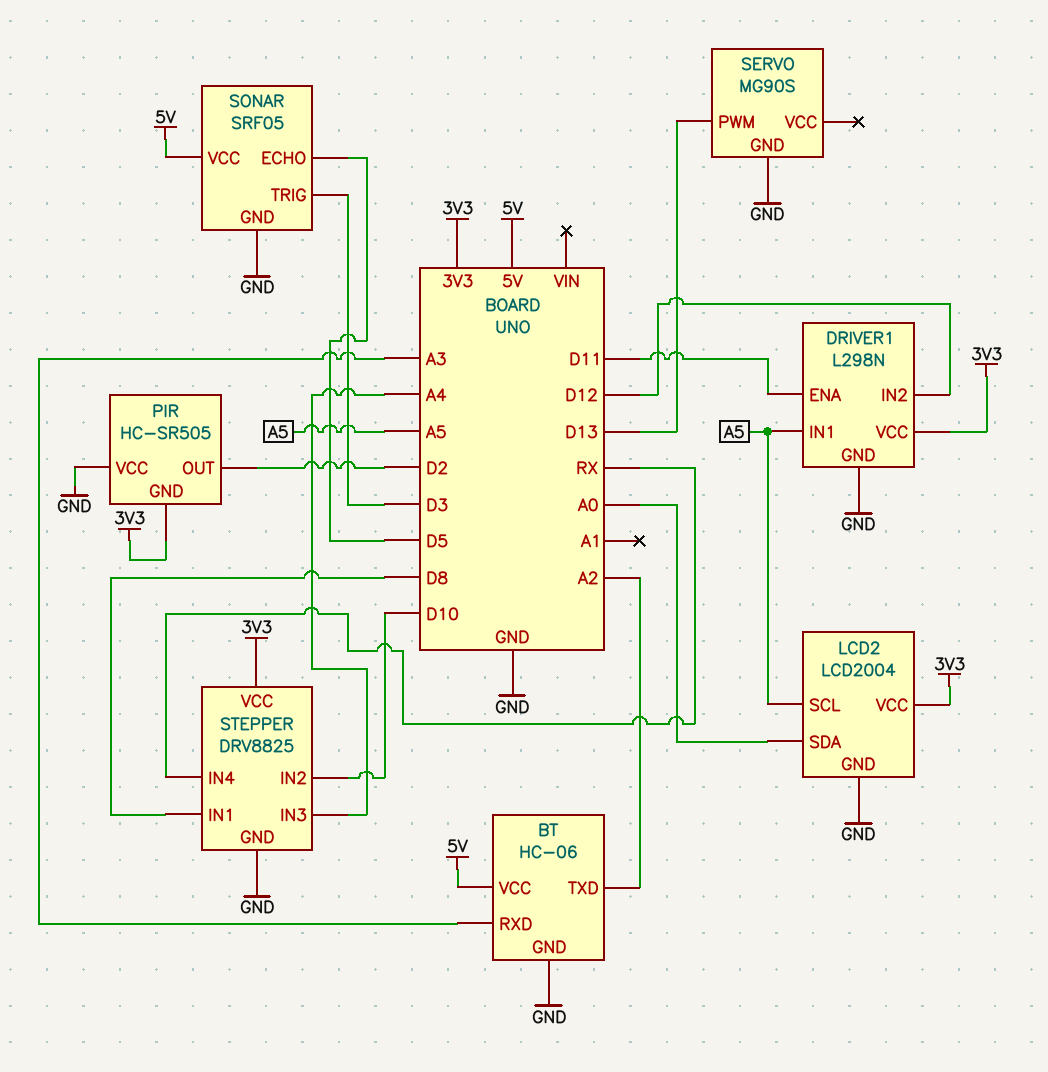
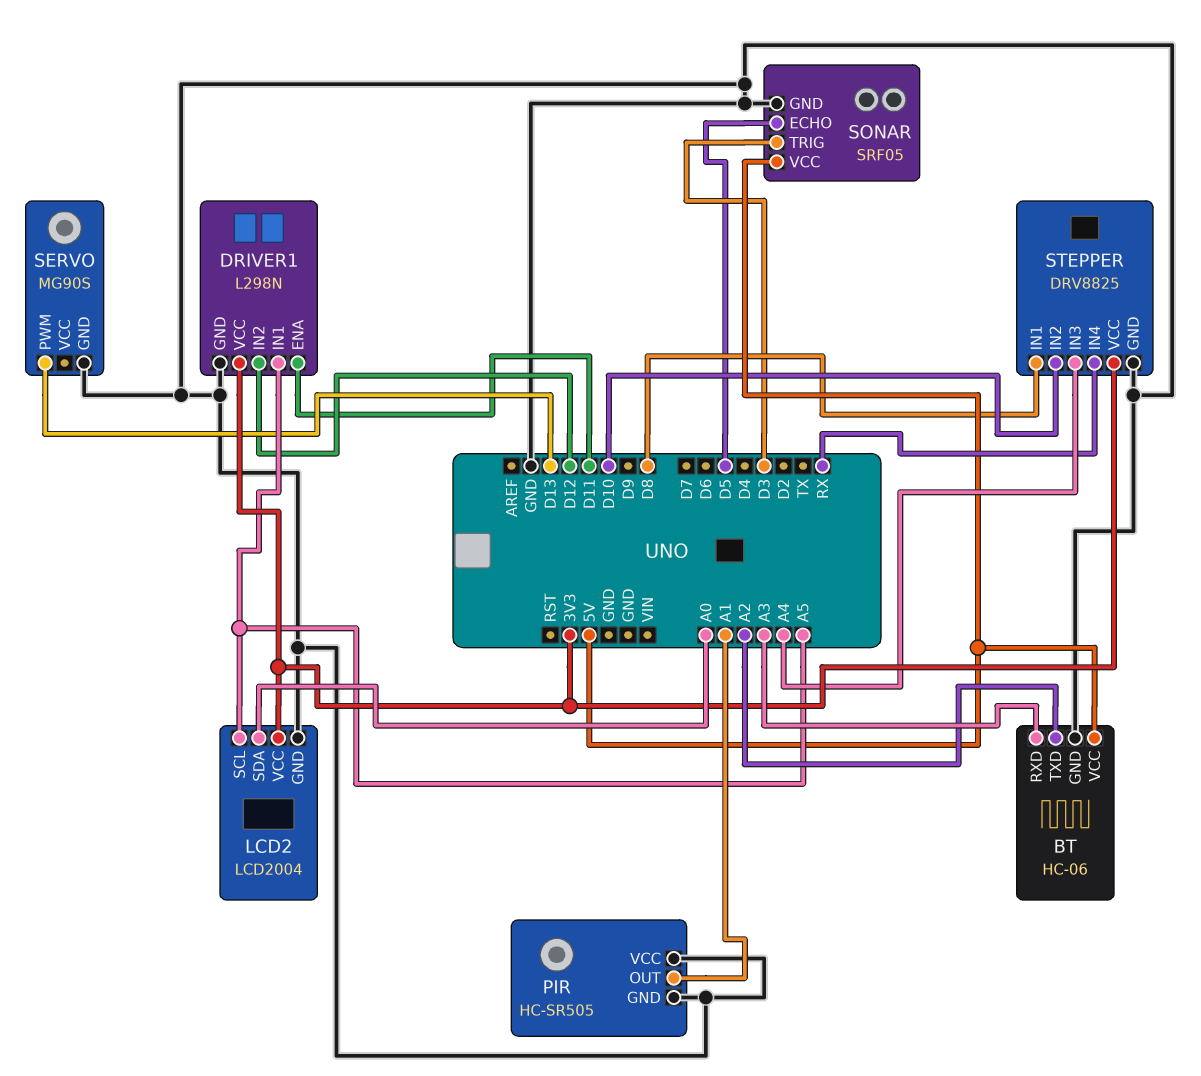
PIR pin GND: 3V3 -> GND
PIR pin OUT: D2 -> A1

